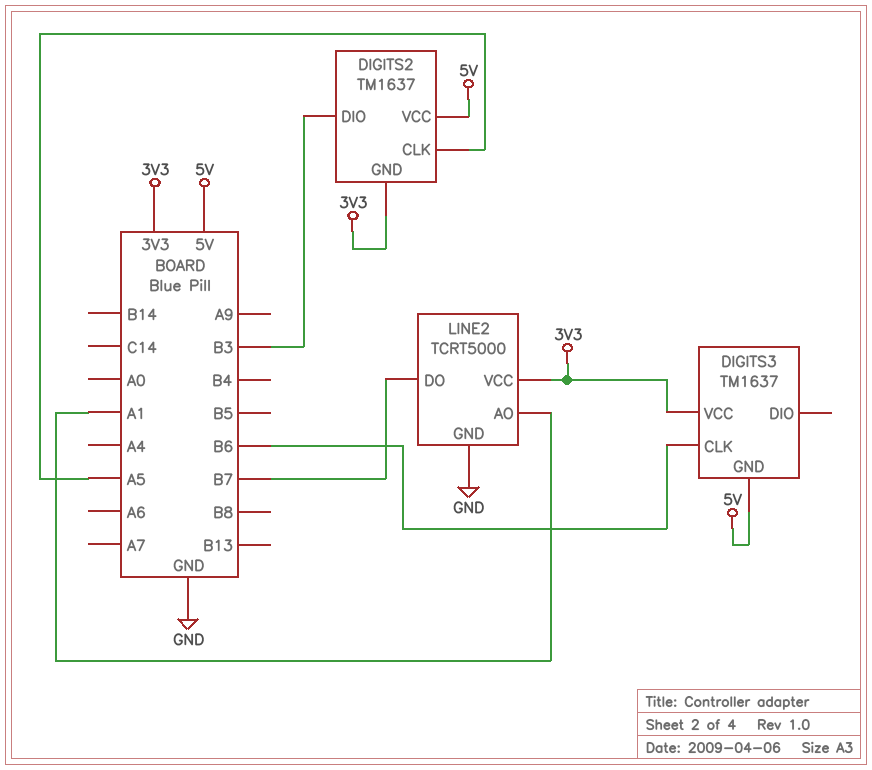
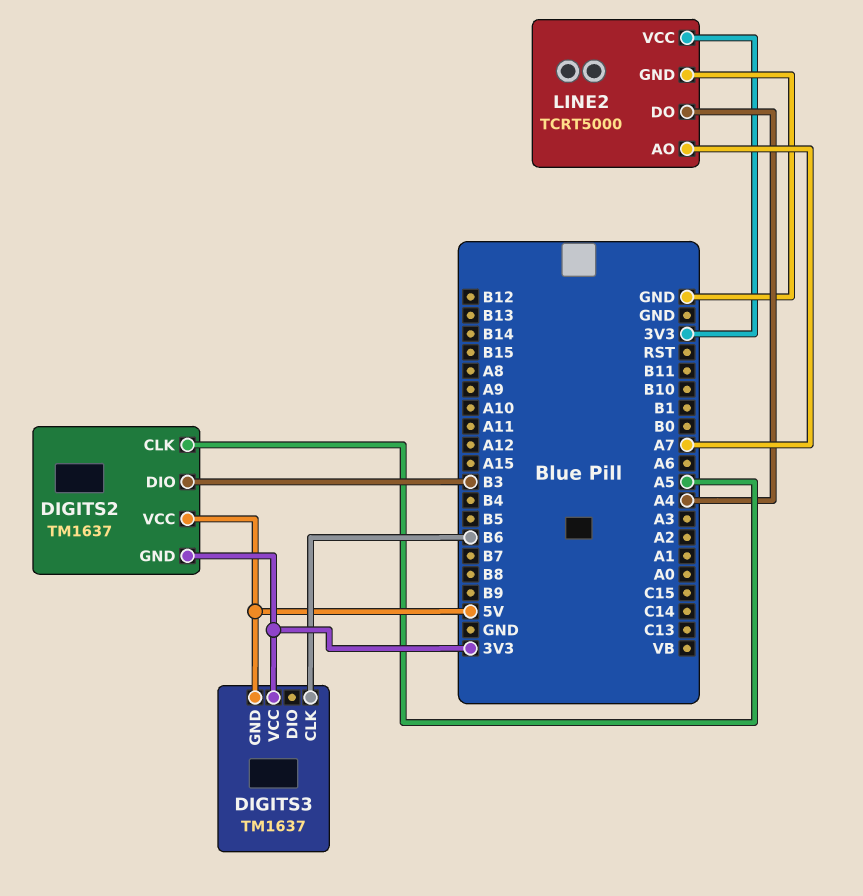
LINE2 pin AO: A1 -> A7
LINE2 pin DO: B7 -> A4

